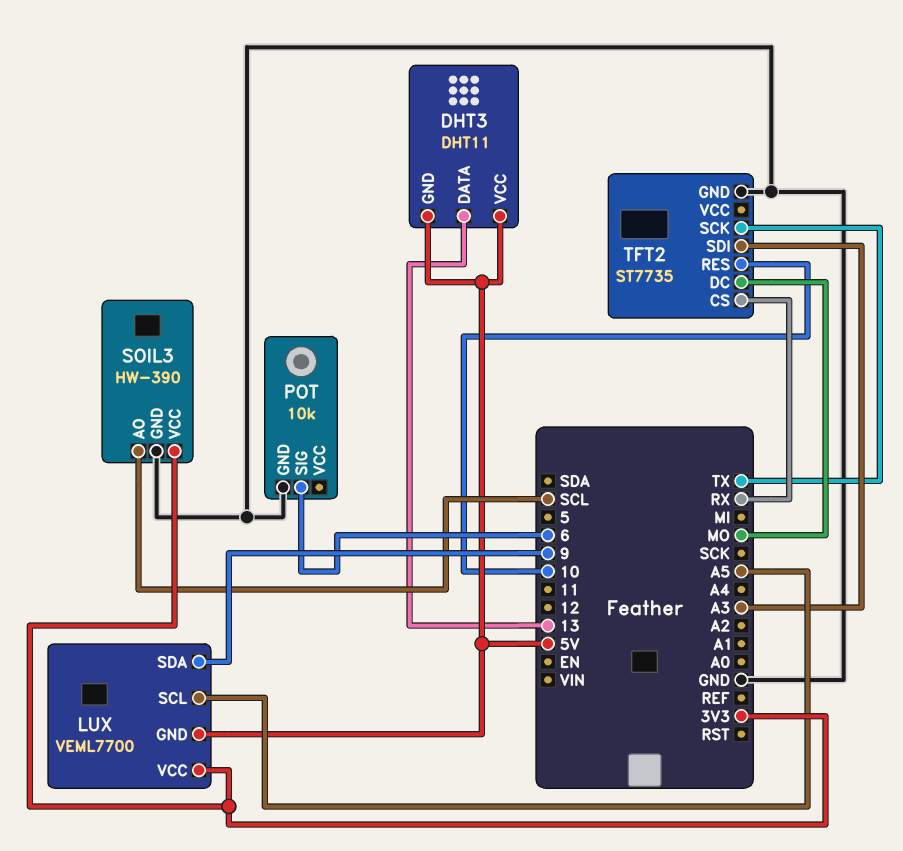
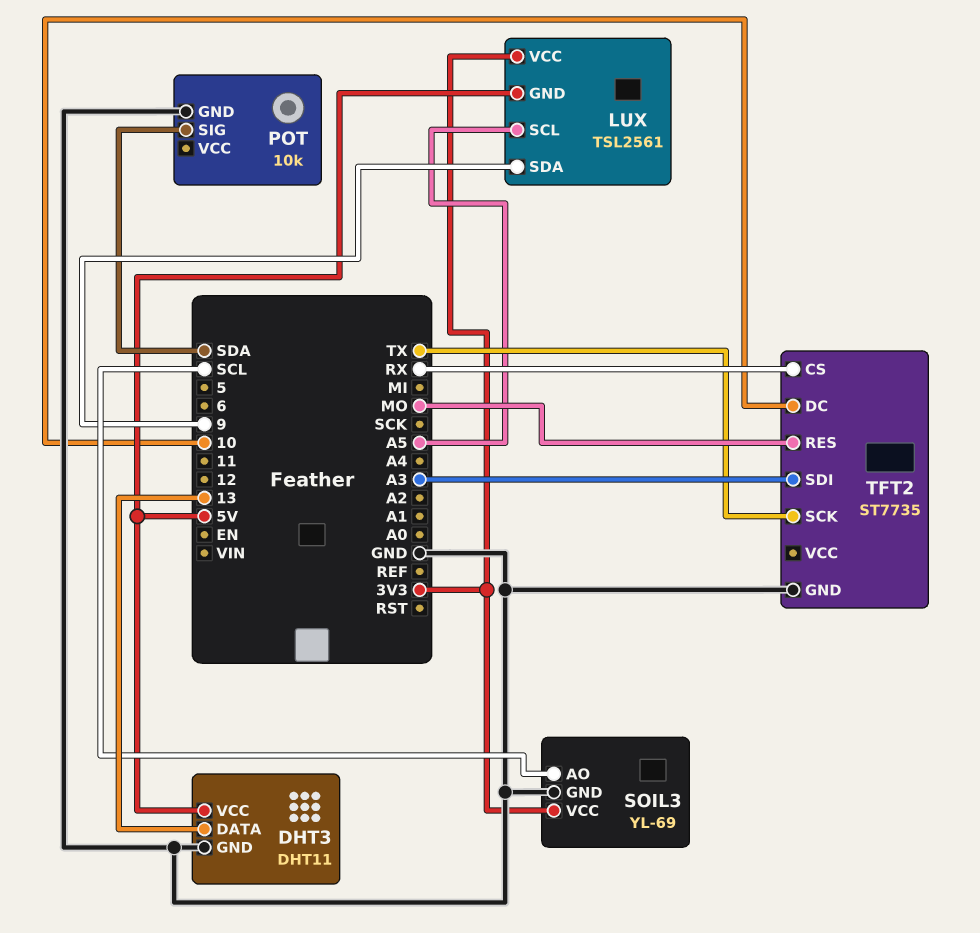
DHT3 pin GND: 5V -> GND
LUX: VEML7700 -> TSL2561
POT pin SIG: 6 -> SDA
SOIL3: HW-390 -> YL-69
TFT2 pin DC: MO -> 10
TFT2 pin RES: 10 -> MO

